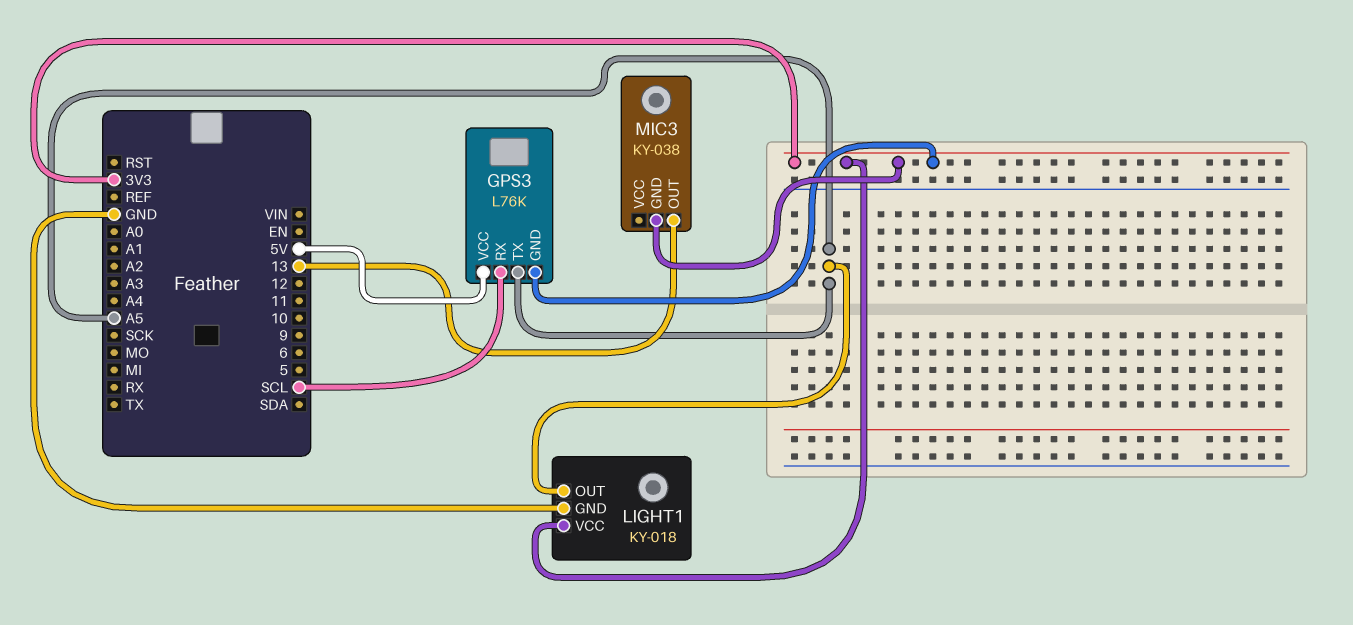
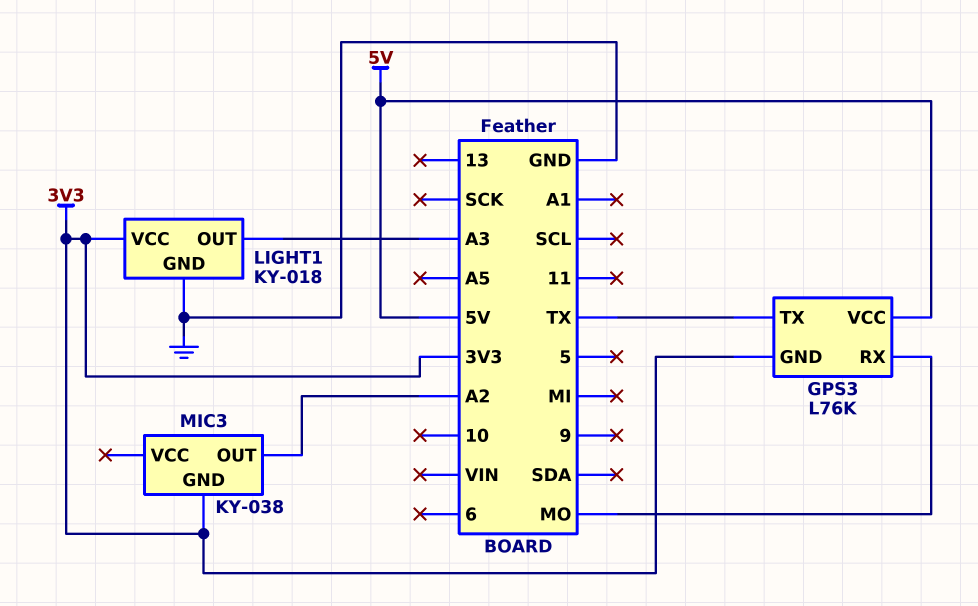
GPS3 pin RX: SCL -> MO
GPS3 pin TX: A5 -> TX
LIGHT1 pin OUT: A5 -> A3
MIC3 pin OUT: 13 -> A2

